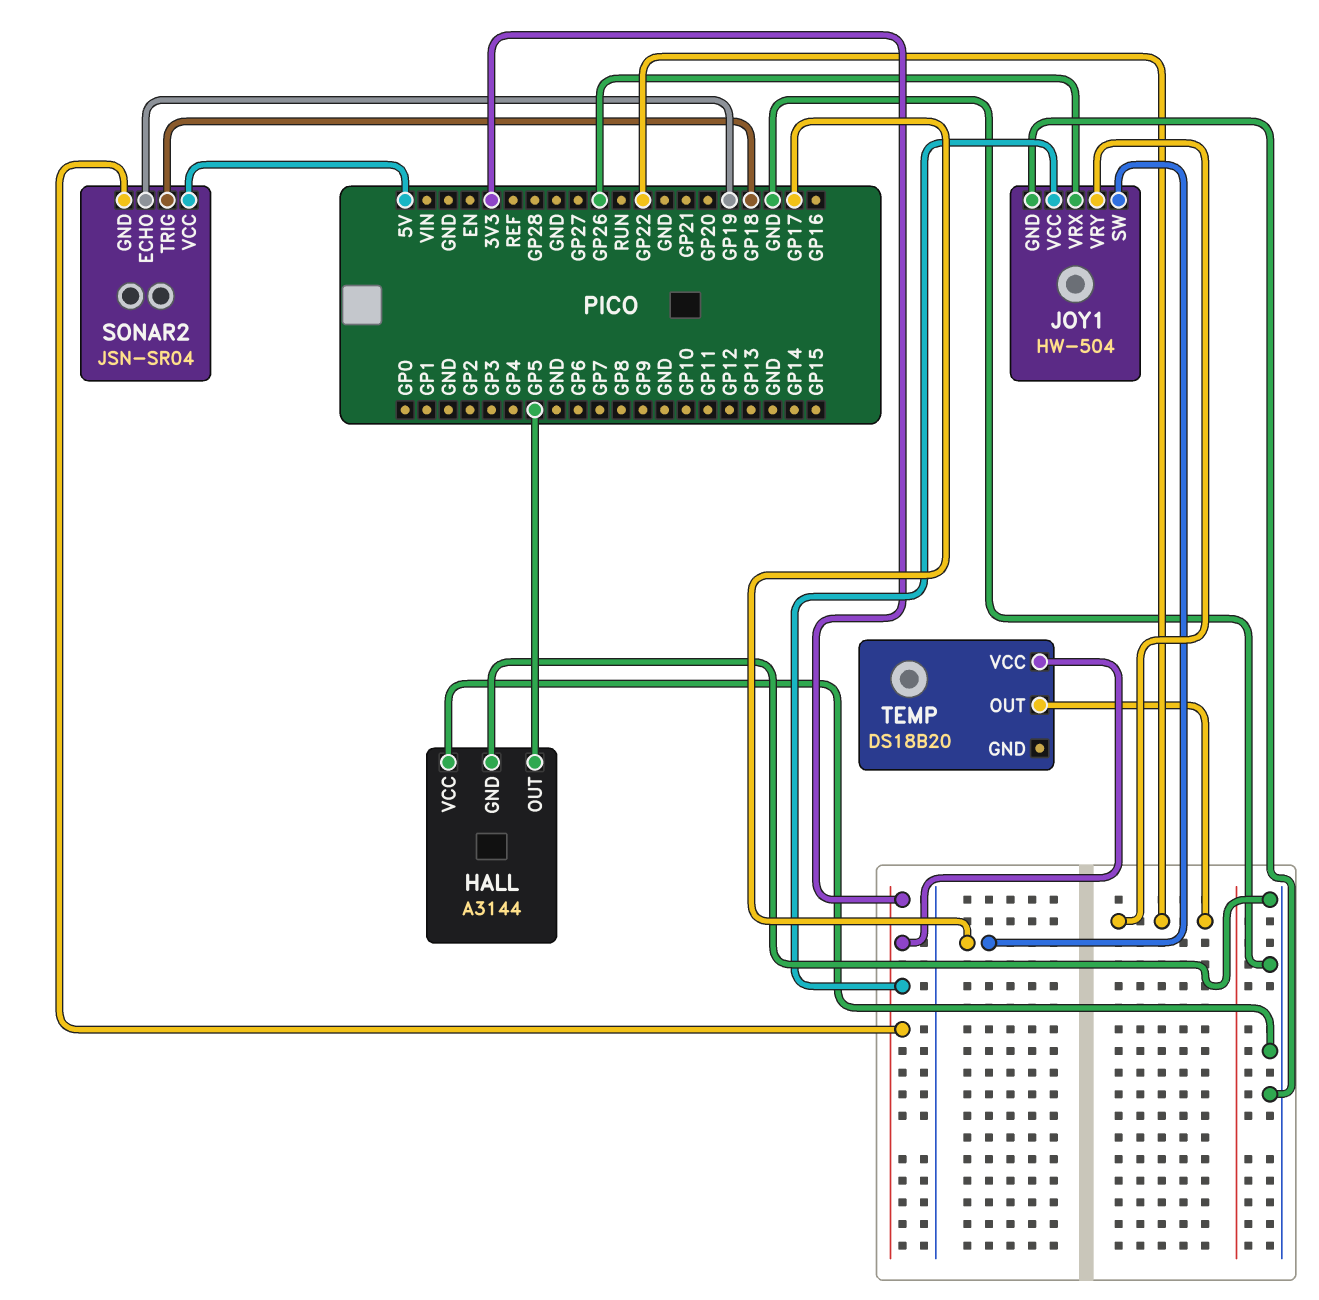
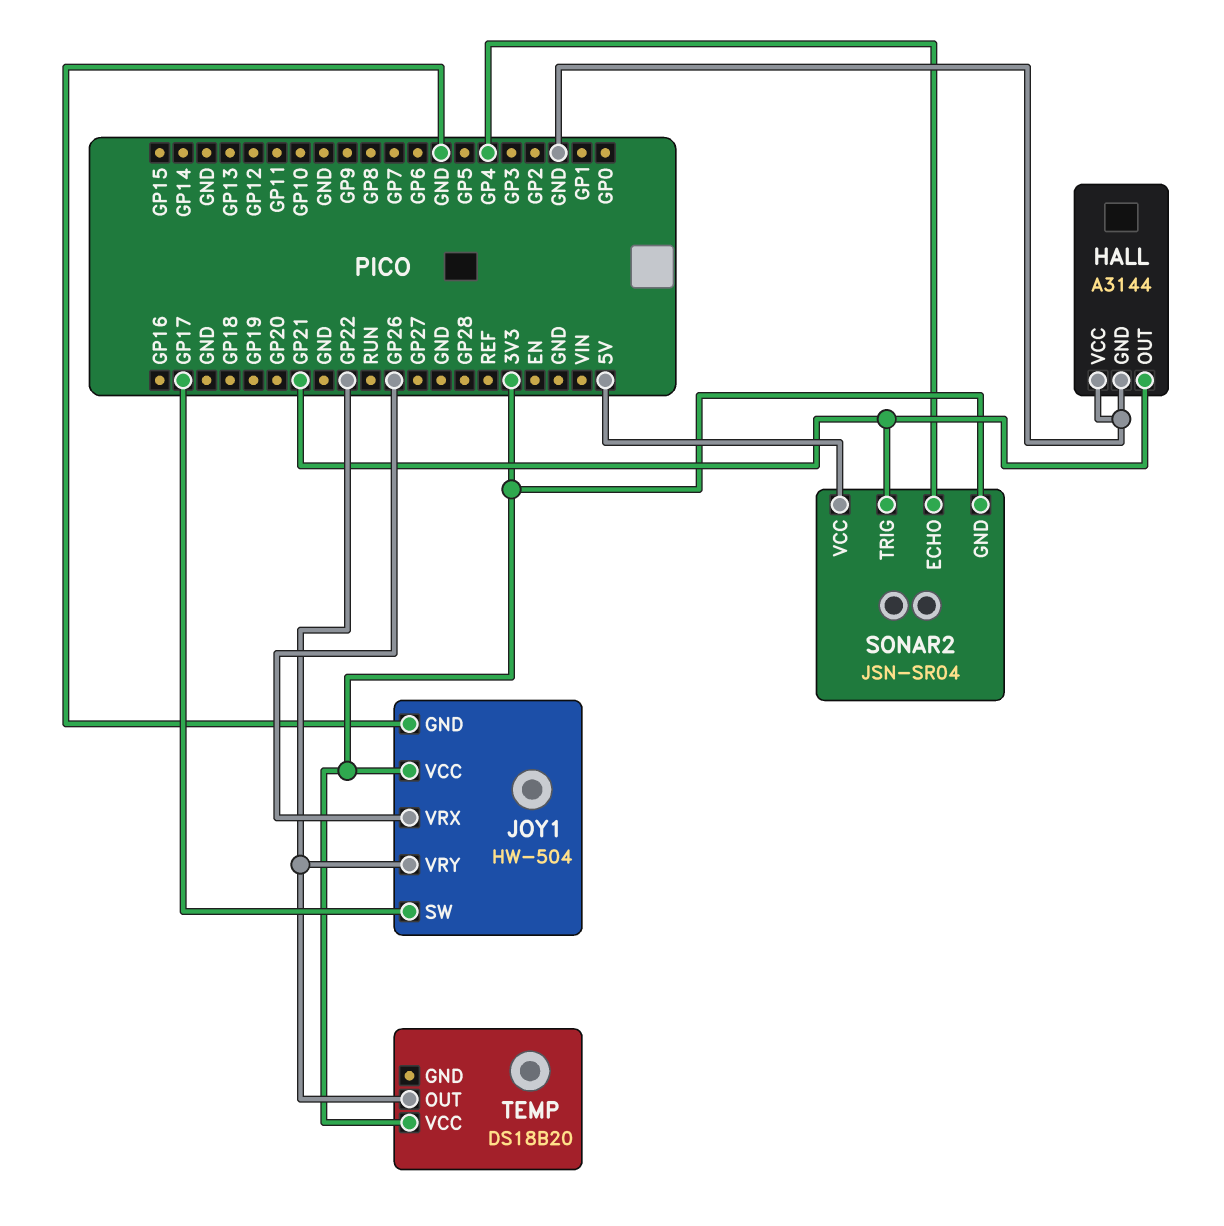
HALL pin OUT: GP5 -> GP21
SONAR2 pin ECHO: GP19 -> GP4
SONAR2 pin TRIG: GP18 -> GP21

